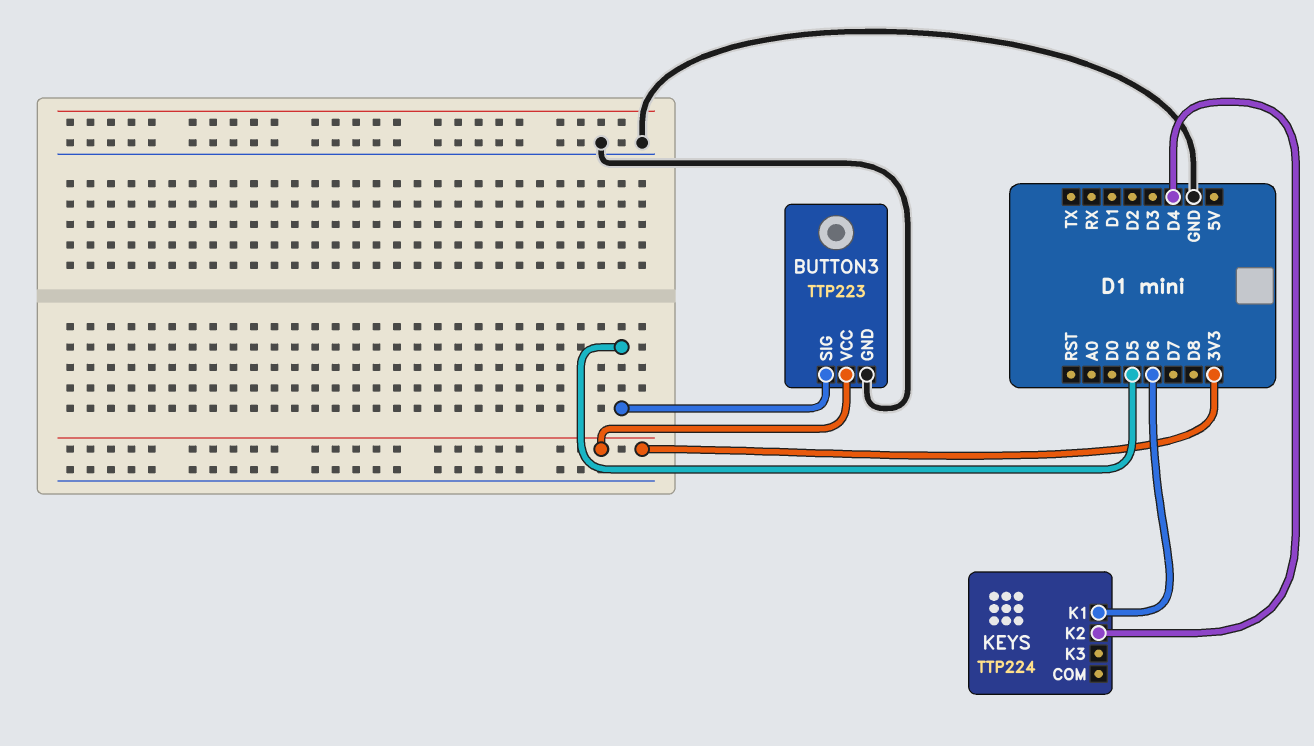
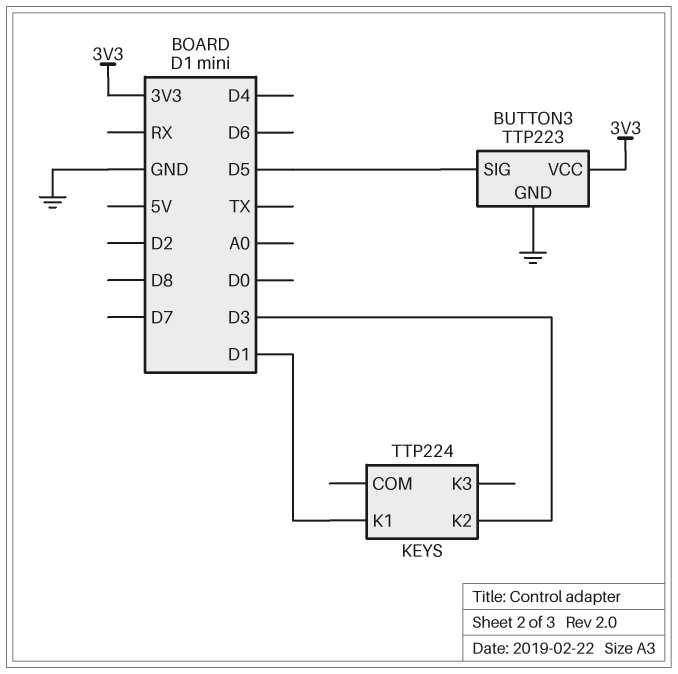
KEYS pin K1: D6 -> D1
KEYS pin K2: D4 -> D3

